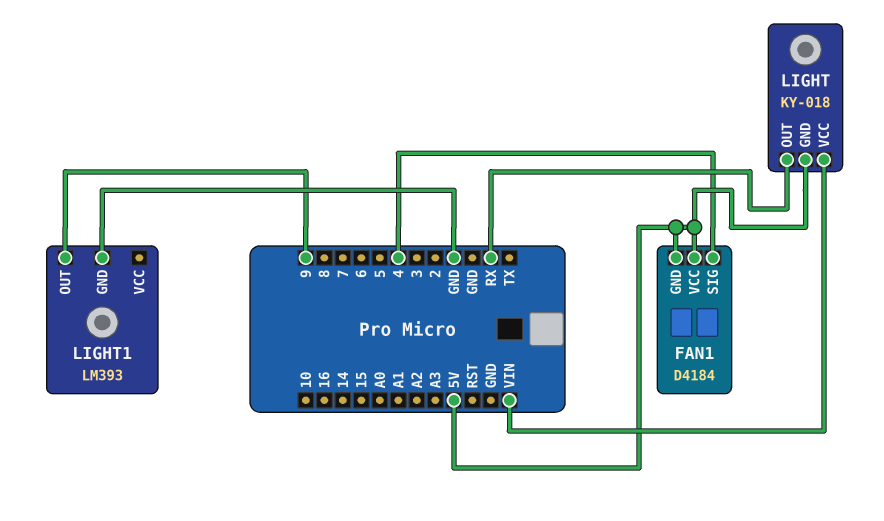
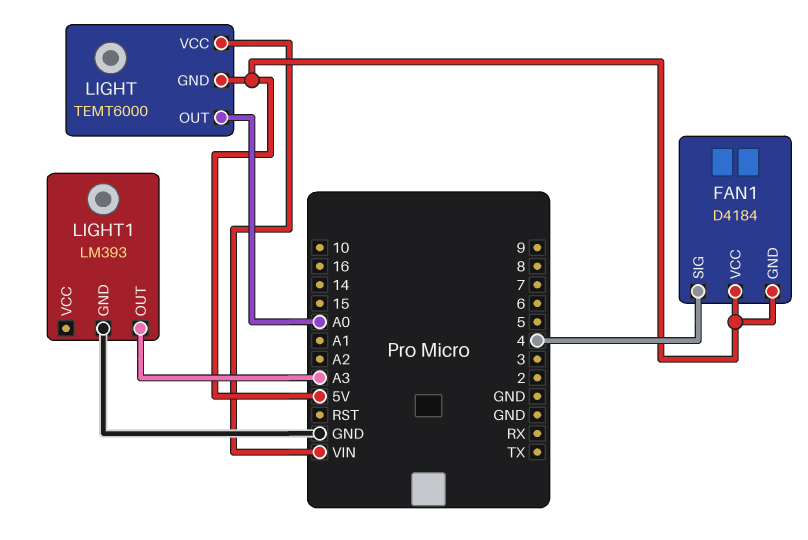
LIGHT: KY-018 -> TEMT6000
LIGHT pin OUT: RX -> A0
LIGHT1 pin OUT: 9 -> A3

